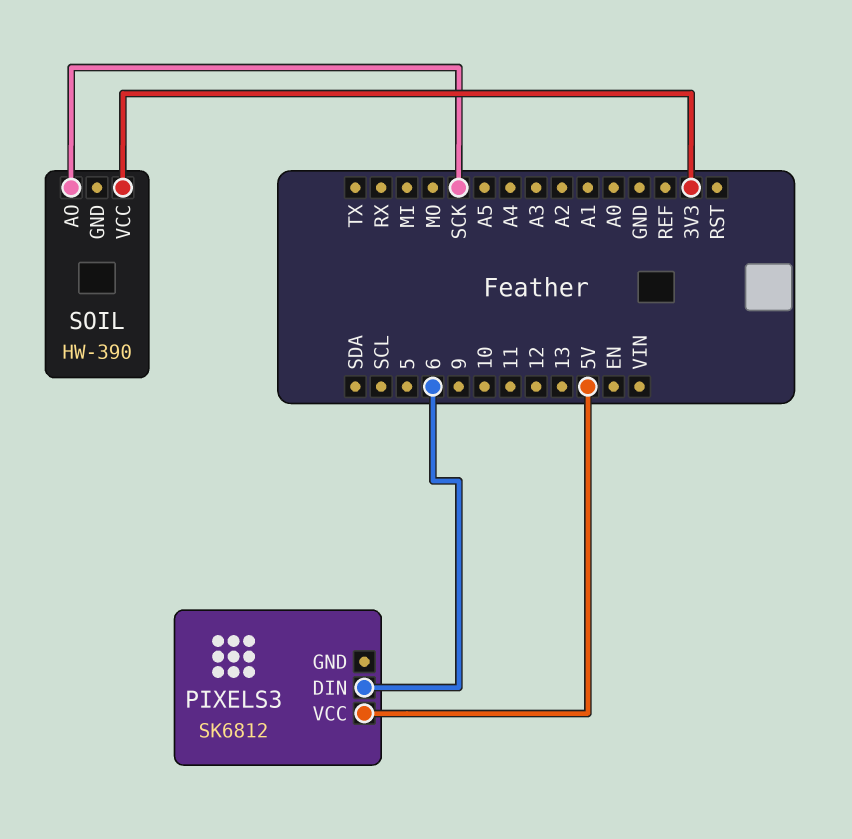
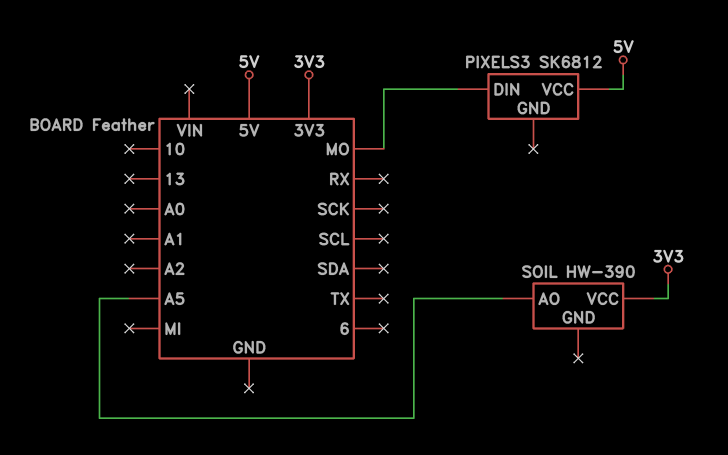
PIXELS3 pin DIN: 6 -> MO
SOIL pin AO: SCK -> A5

